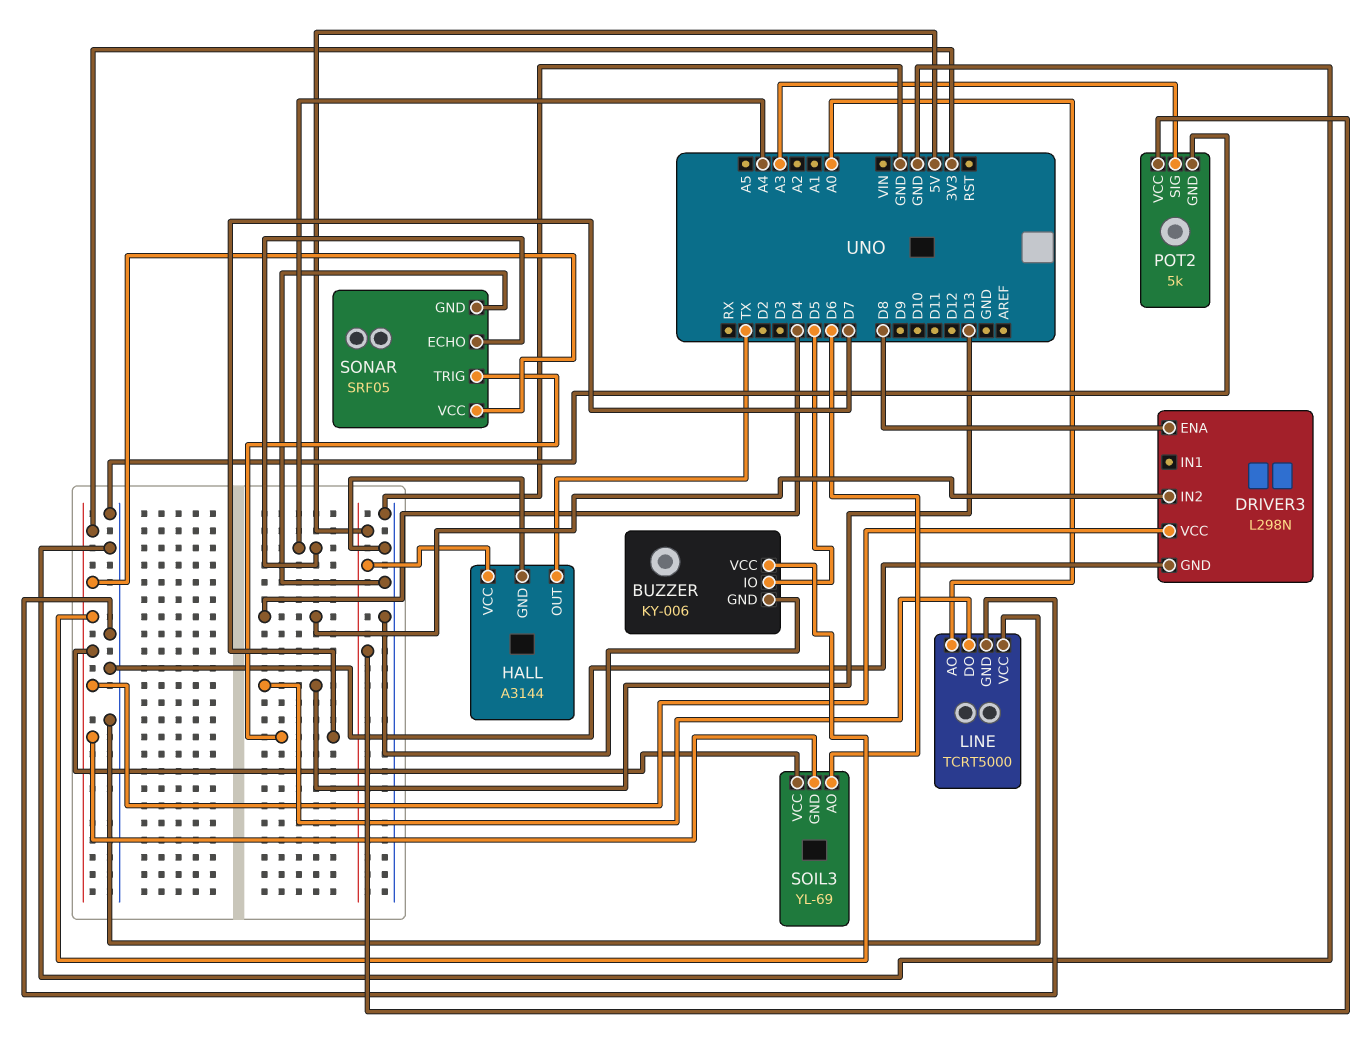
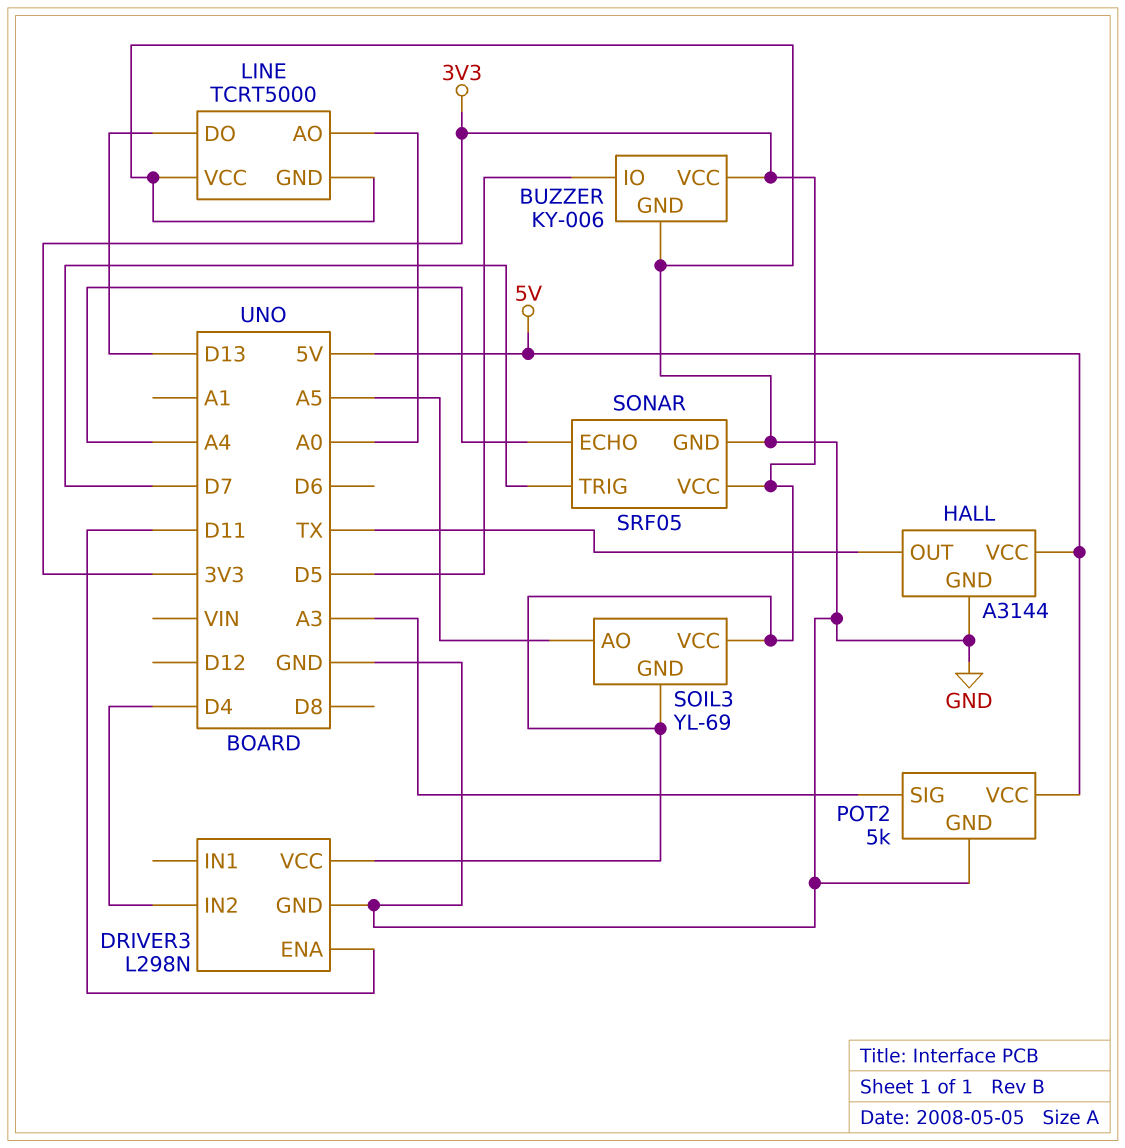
DRIVER3 pin ENA: D8 -> D11
SOIL3 pin AO: D6 -> A5

